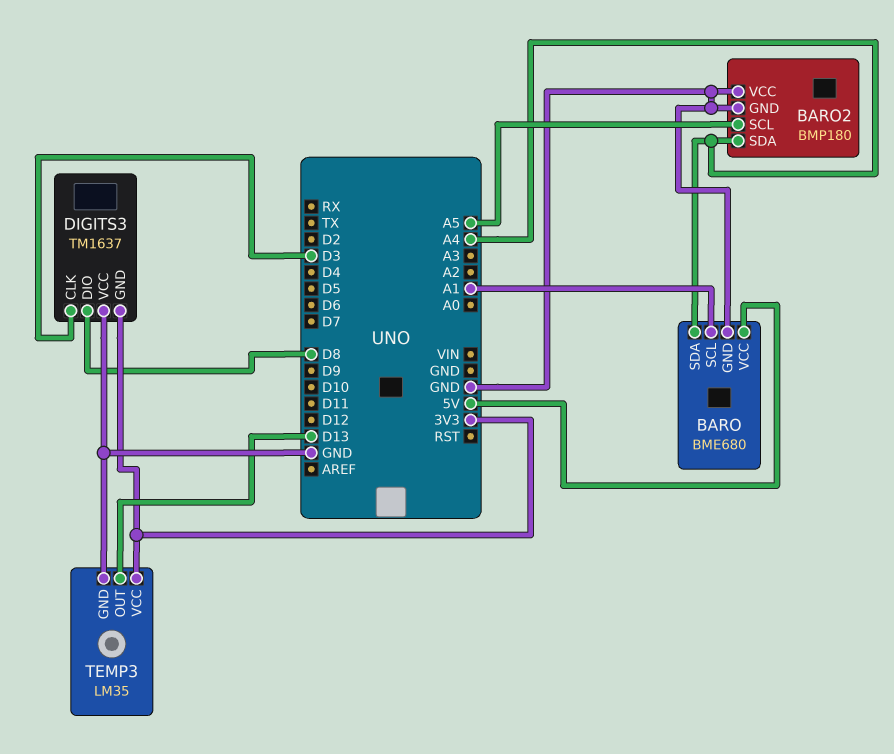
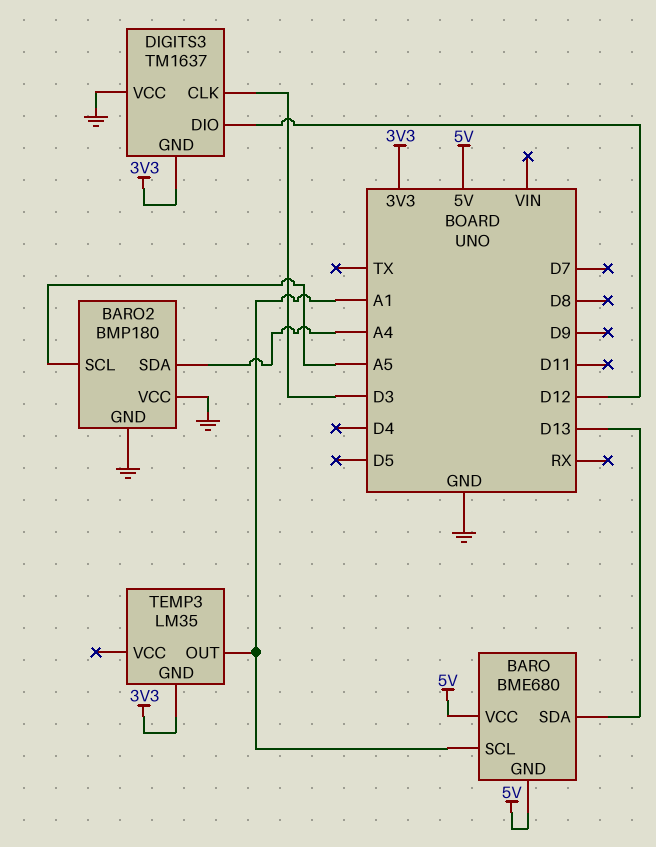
BARO pin GND: GND -> 5V
BARO pin SDA: A4 -> D13
DIGITS3 pin DIO: D8 -> D12
TEMP3 pin GND: GND -> 3V3
TEMP3 pin OUT: D13 -> A1
TEMP3 pin VCC: 3V3 -> none

